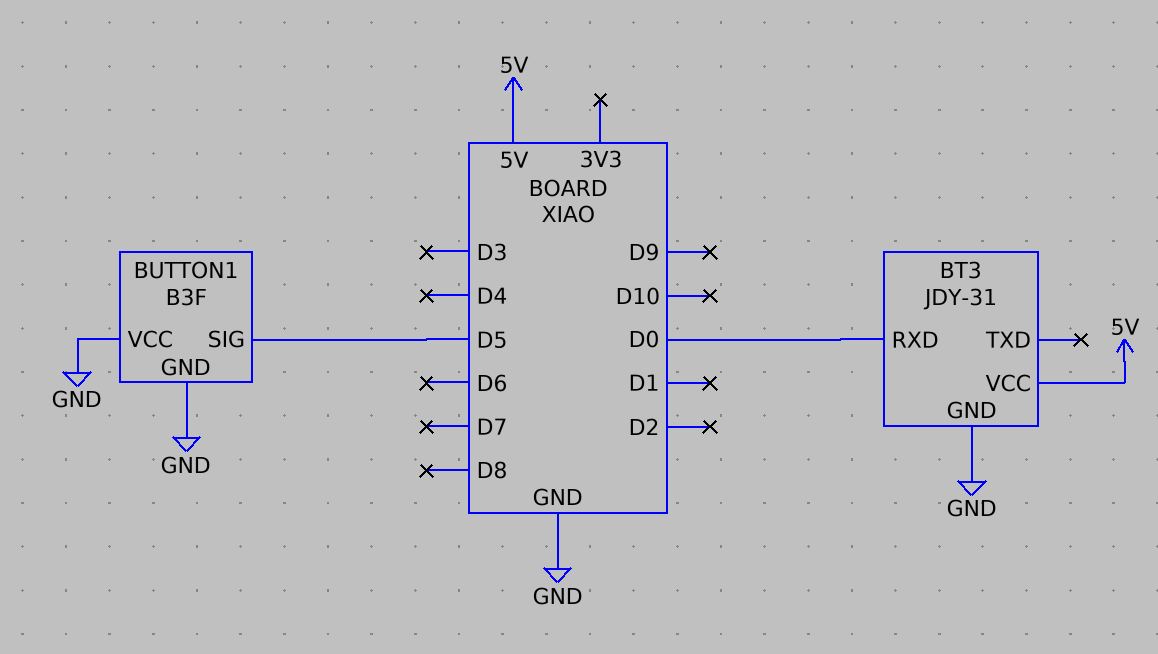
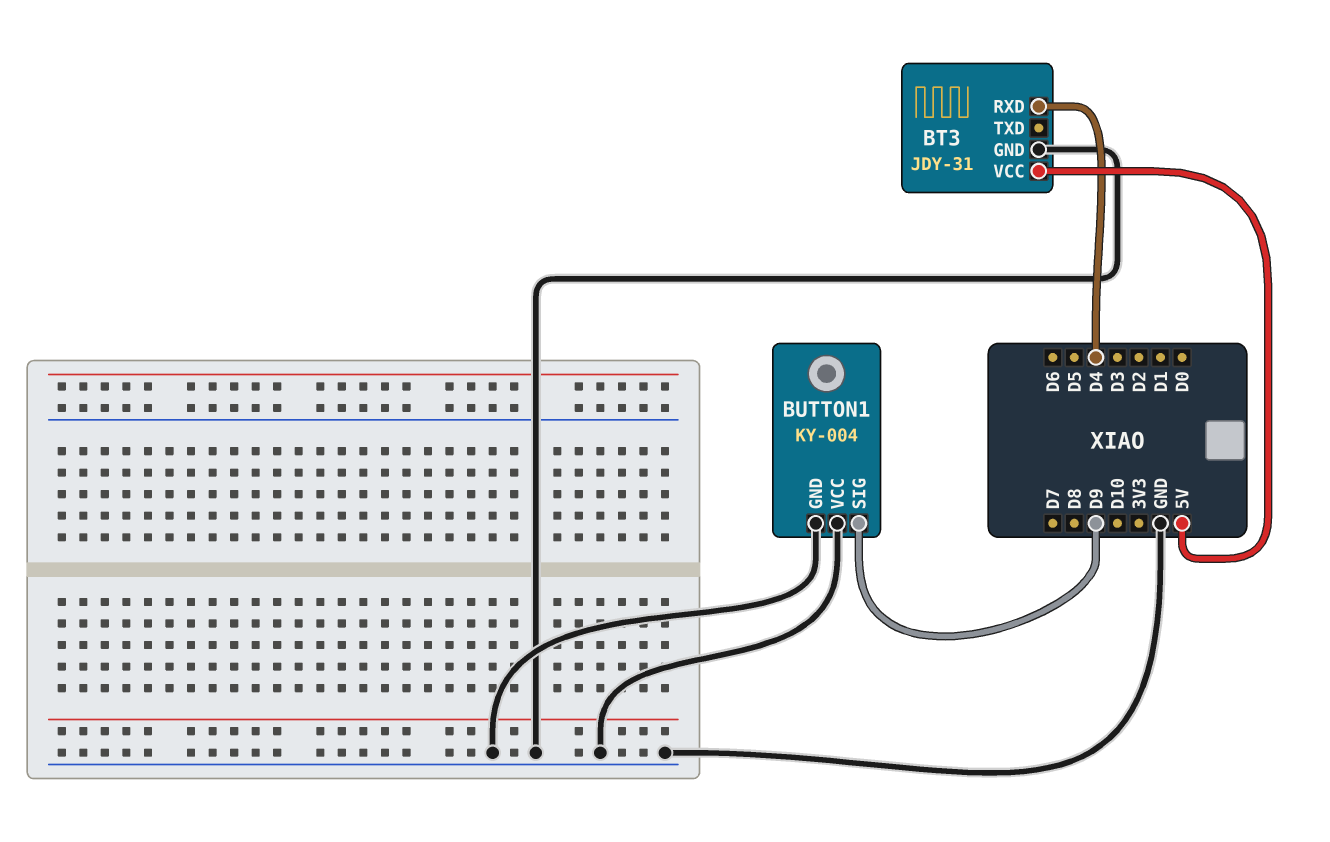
BT3 pin RXD: D0 -> D4
BUTTON1: B3F -> KY-004
BUTTON1 pin SIG: D5 -> D9

